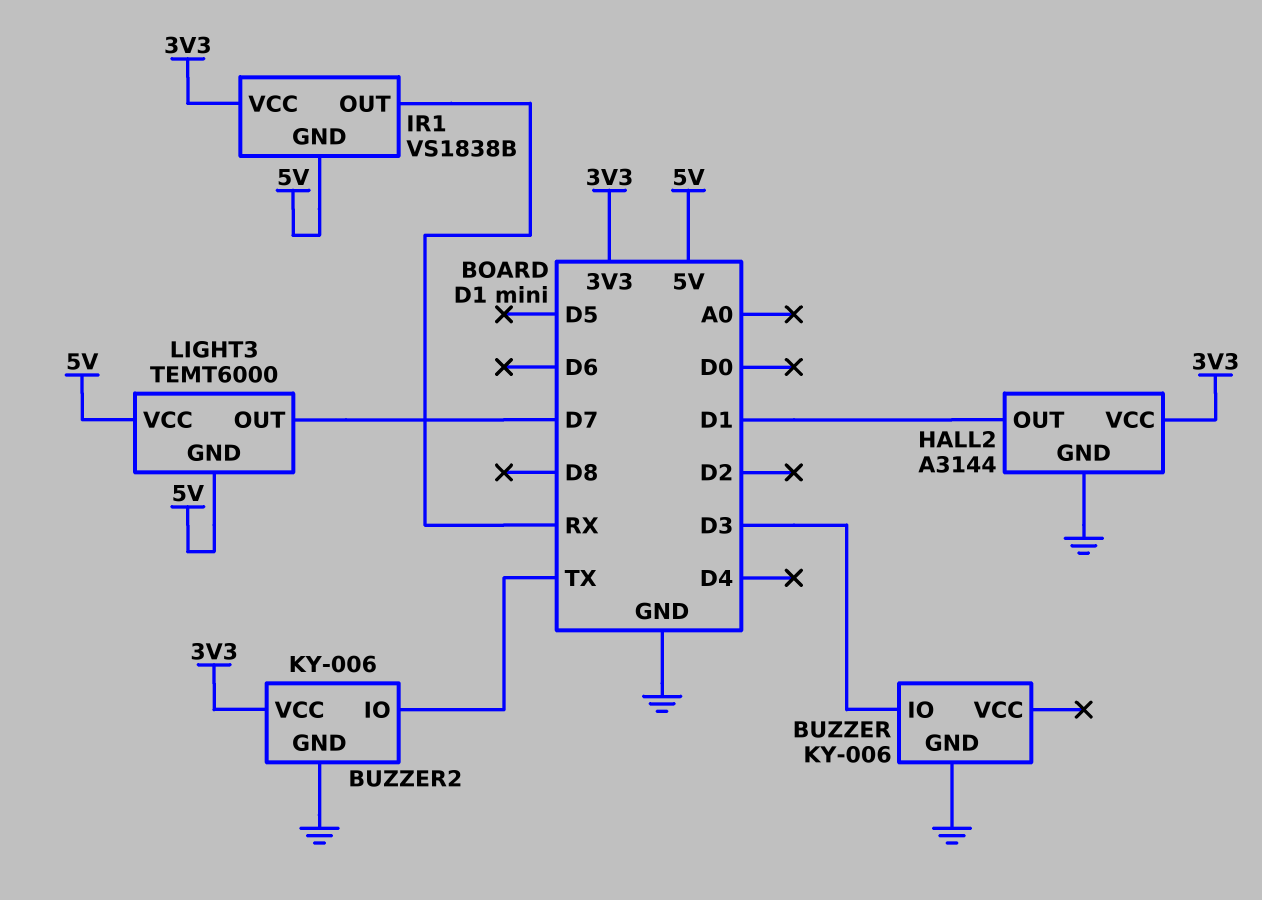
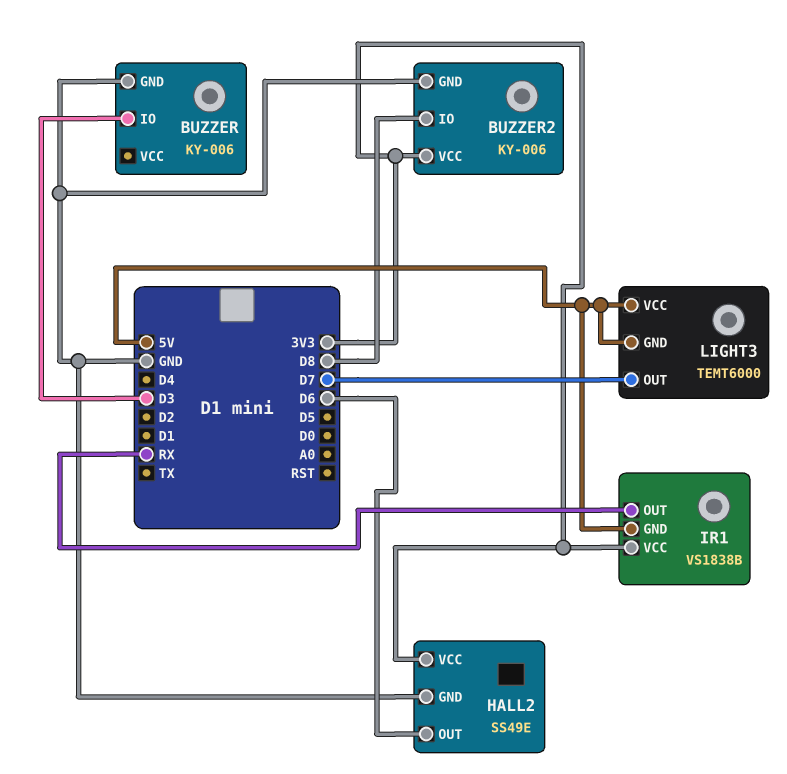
BUZZER2 pin IO: TX -> D8
HALL2: A3144 -> SS49E
HALL2 pin OUT: D1 -> D6

